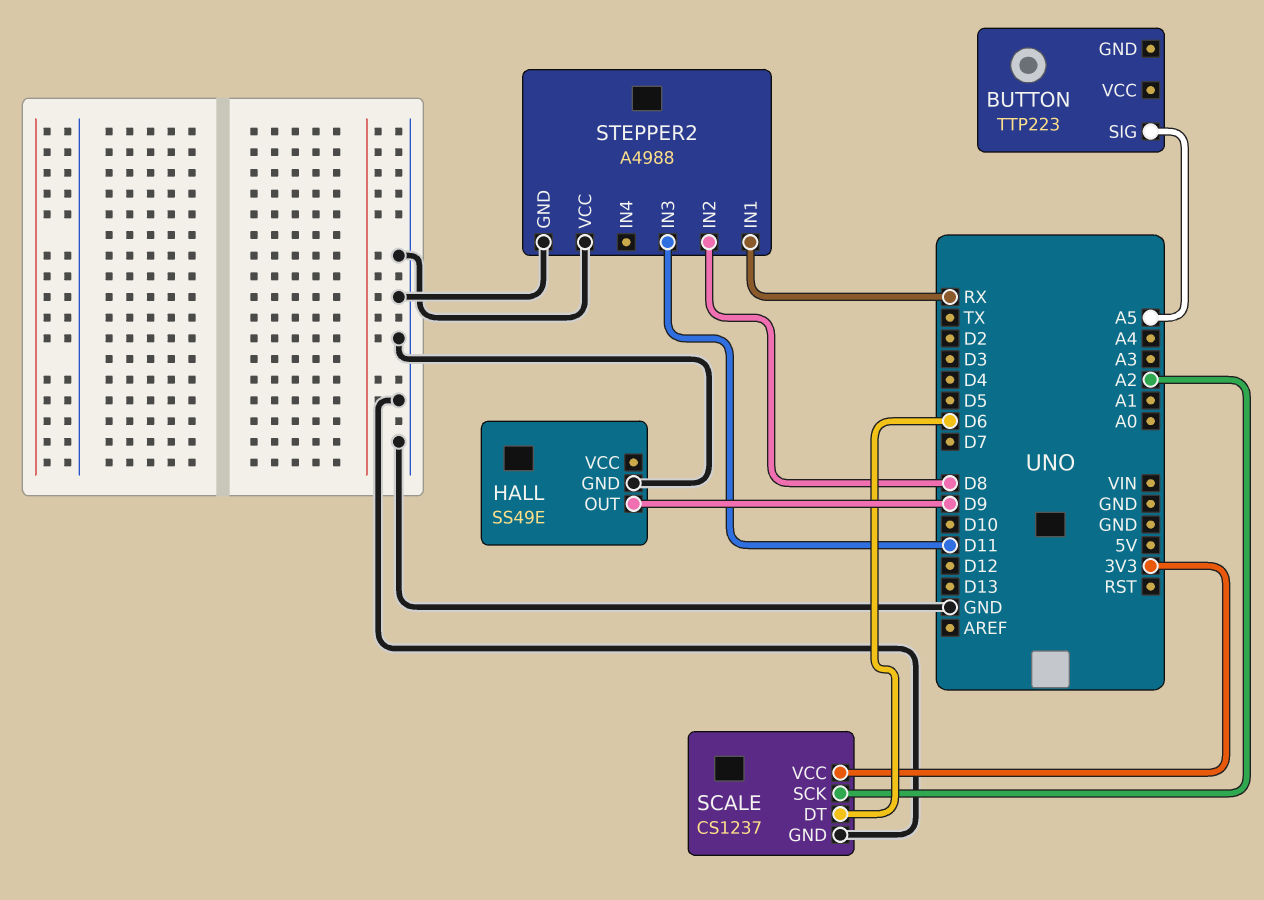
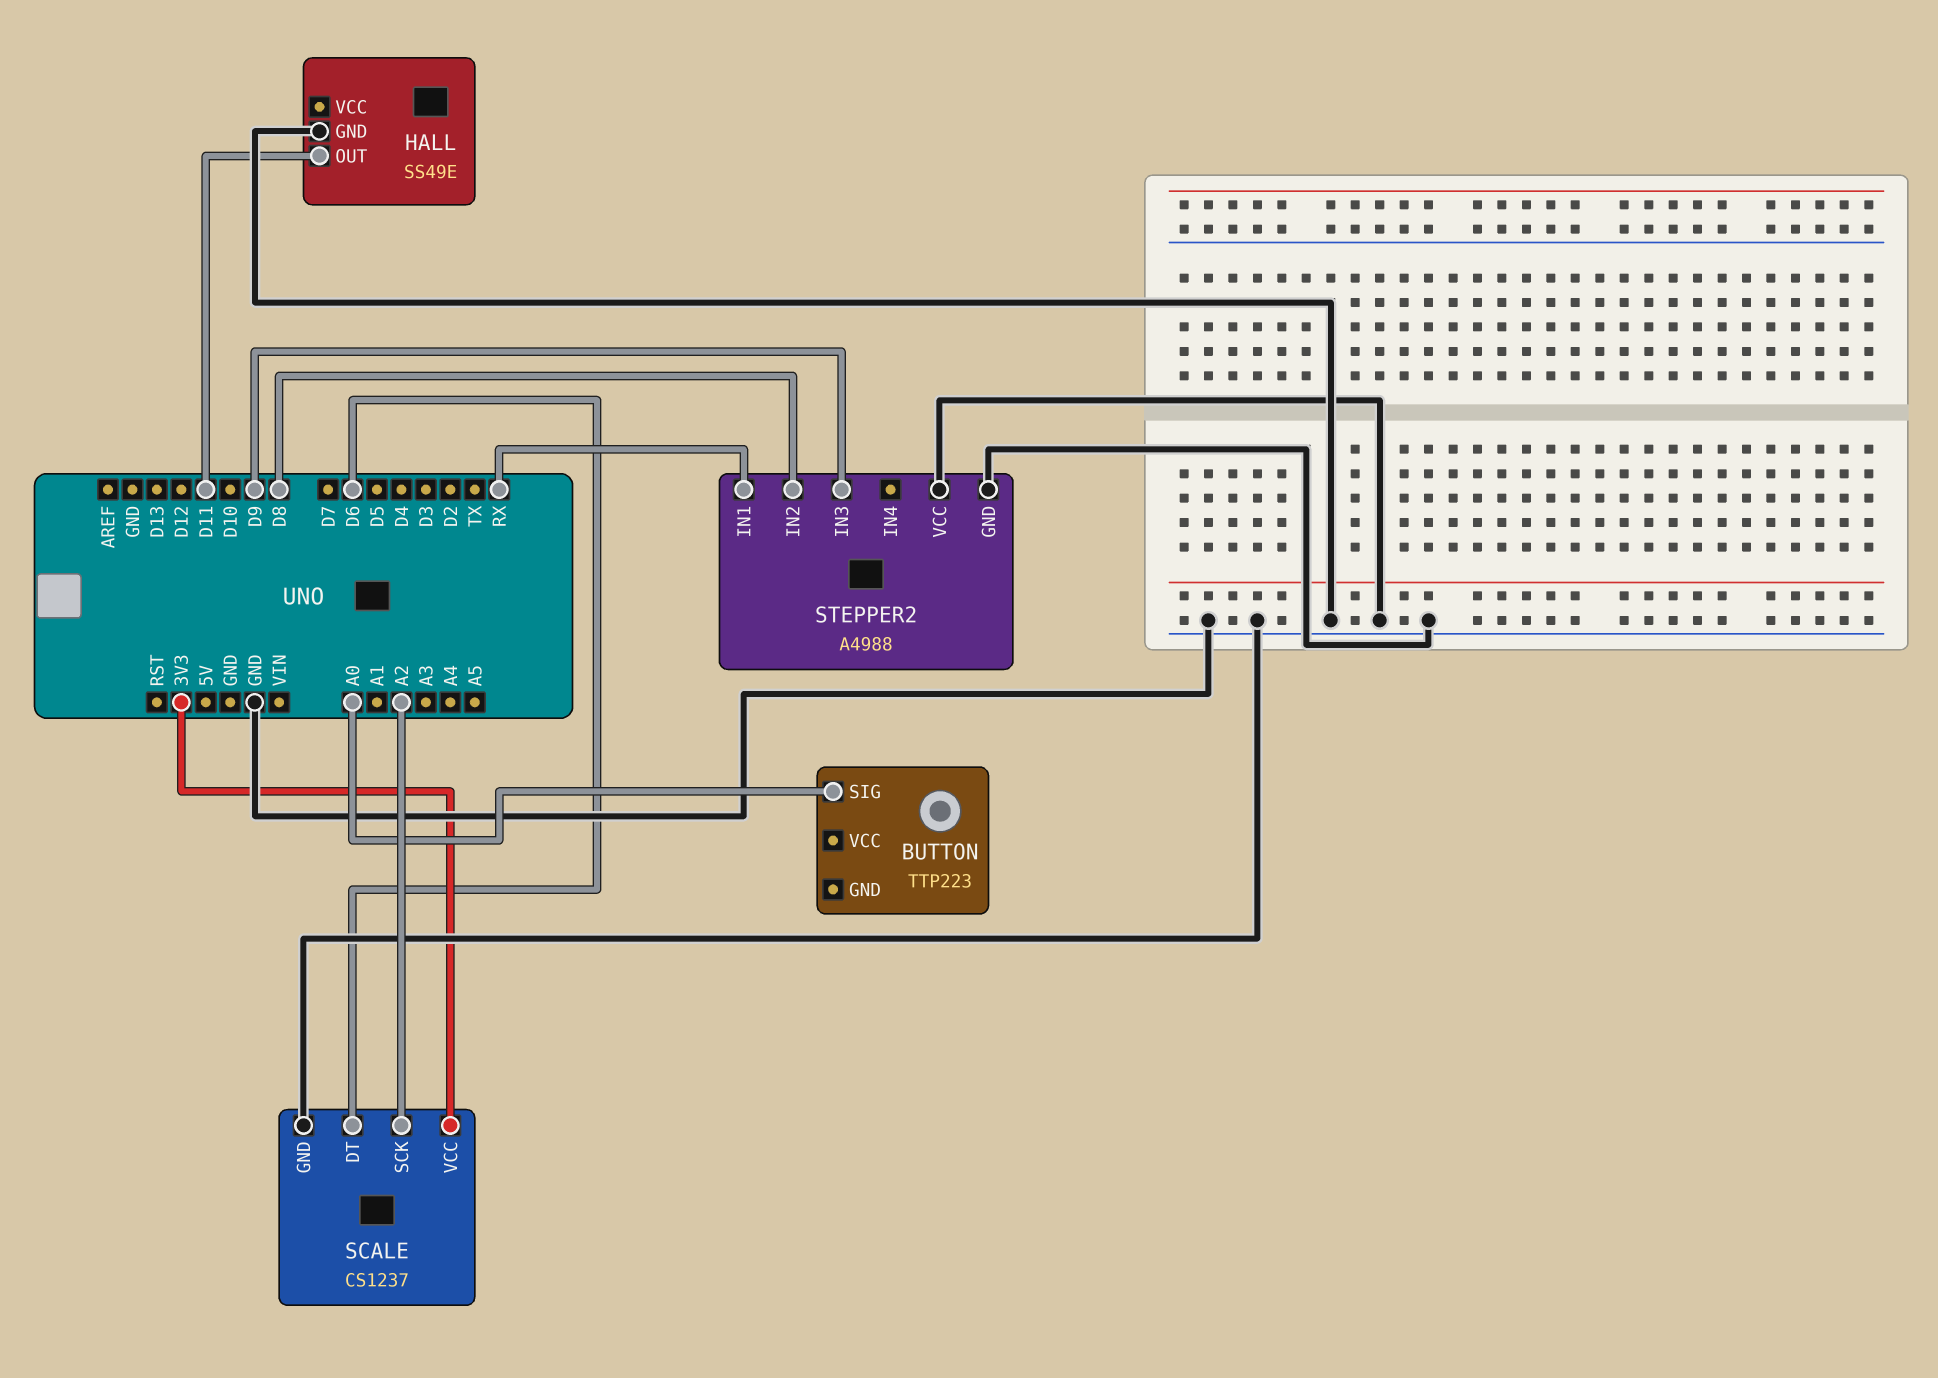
BUTTON pin SIG: A5 -> A0
HALL pin OUT: D9 -> D11
STEPPER2 pin IN3: D11 -> D9

